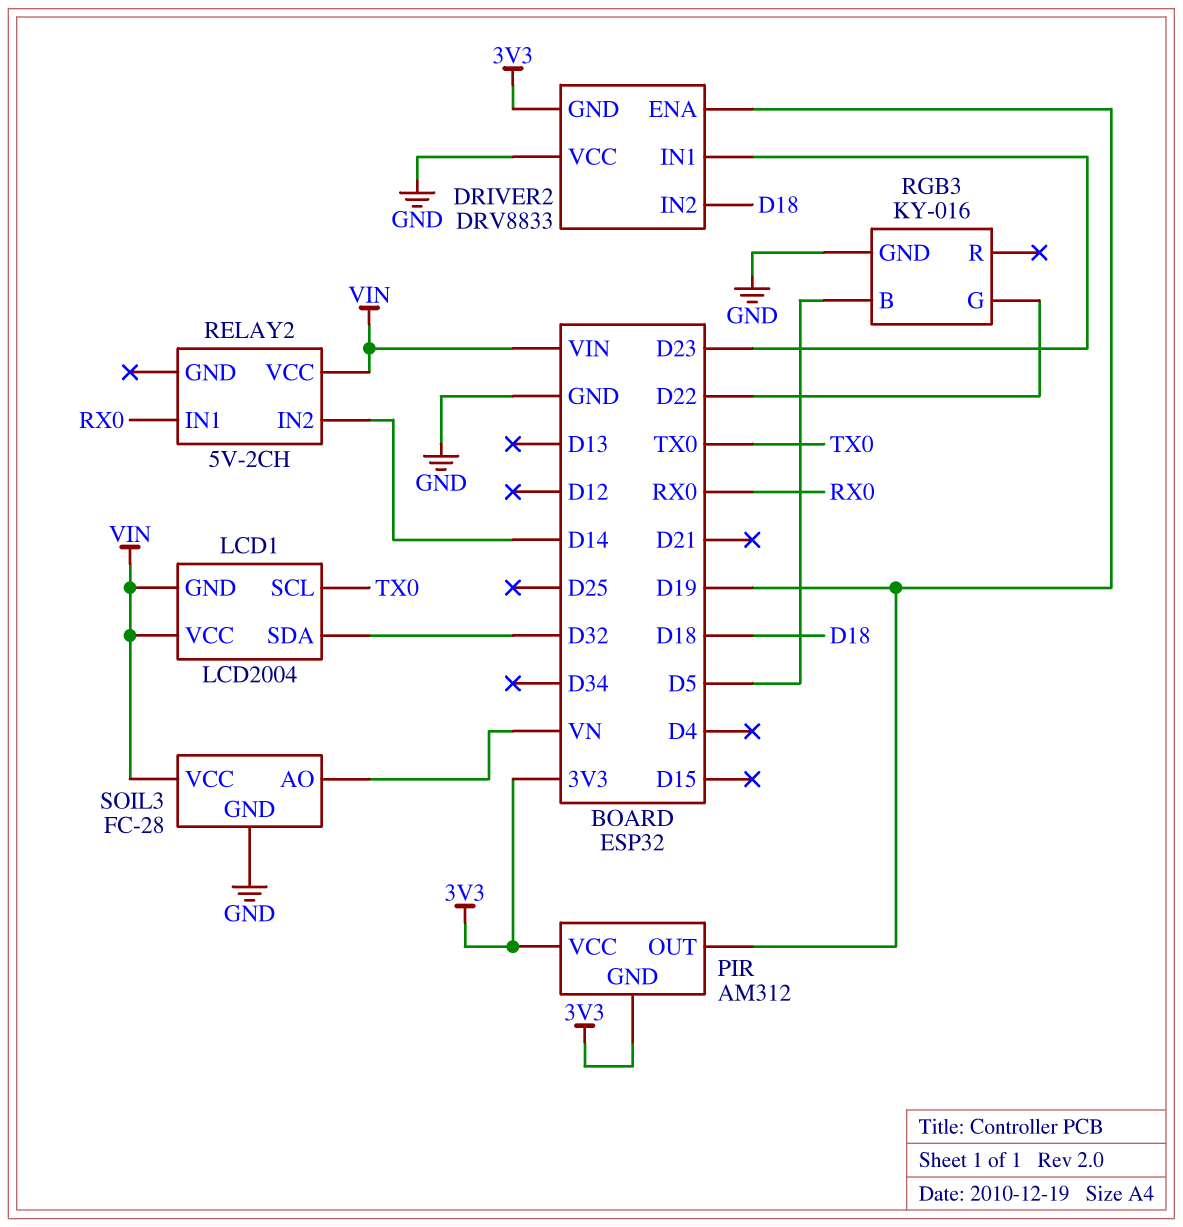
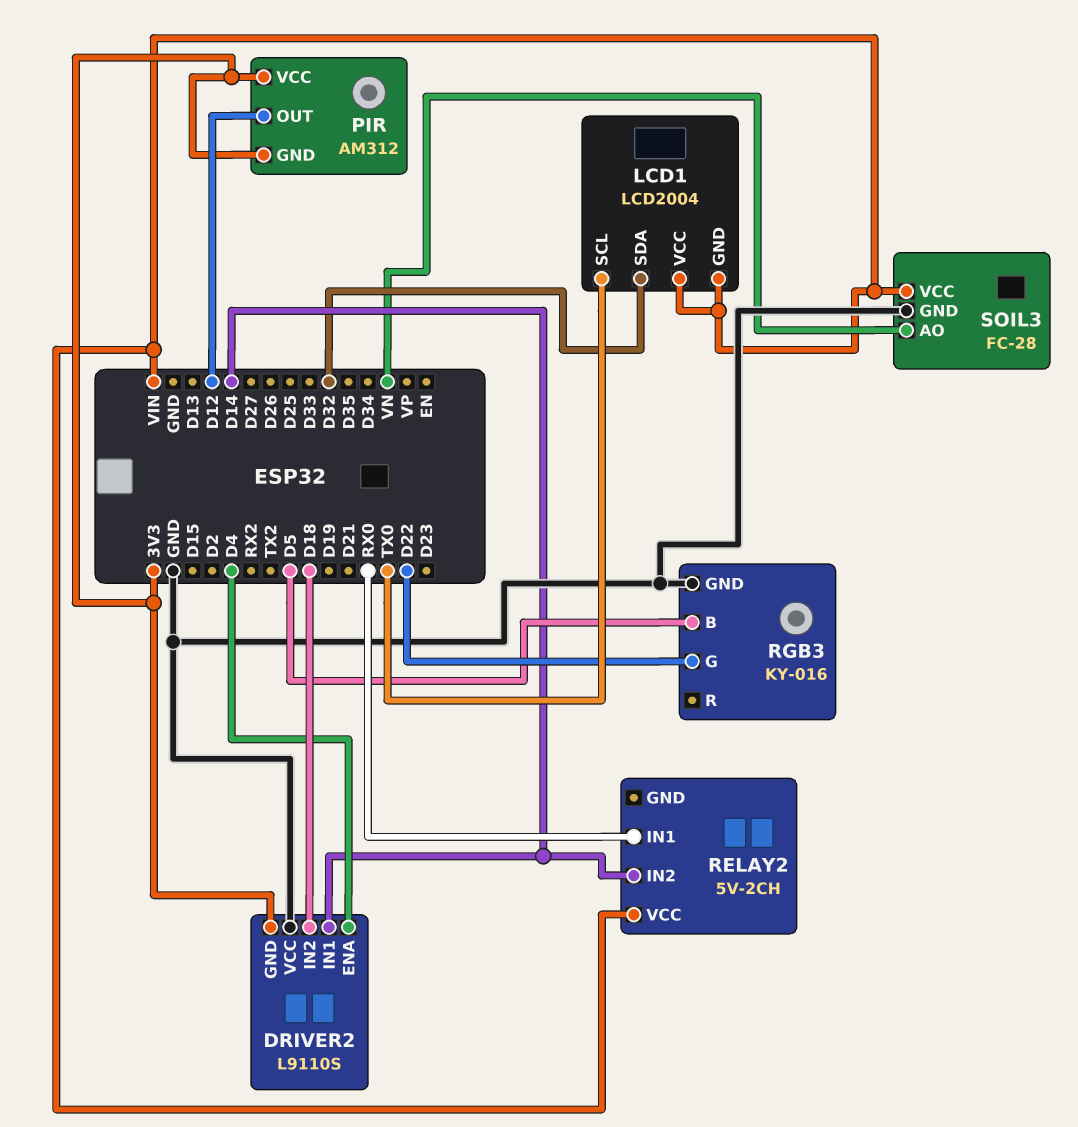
DRIVER2: DRV8833 -> L9110S
DRIVER2 pin ENA: D19 -> D4
DRIVER2 pin IN1: D23 -> D14
PIR pin OUT: D19 -> D12

